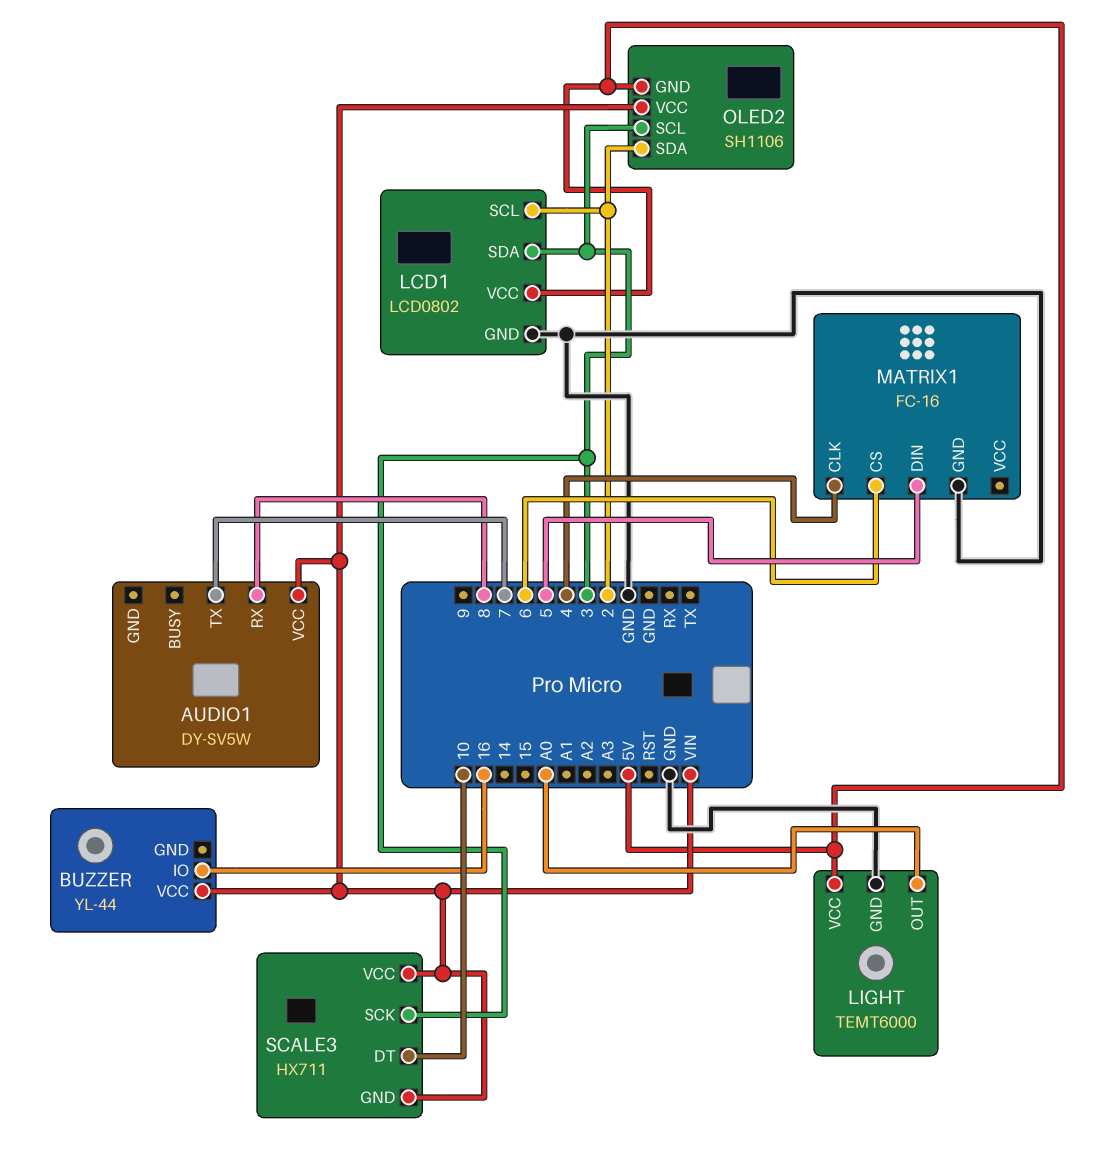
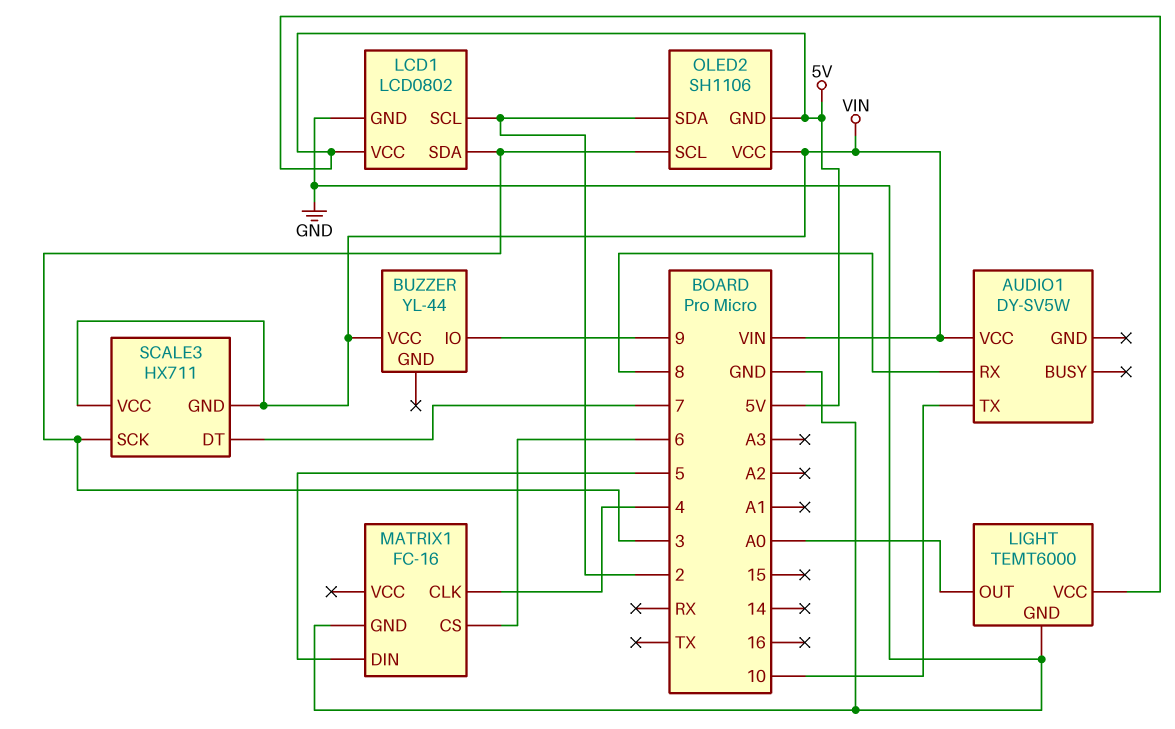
AUDIO1 pin TX: 7 -> 10
BUZZER pin IO: 16 -> 9
SCALE3 pin DT: 10 -> 7

